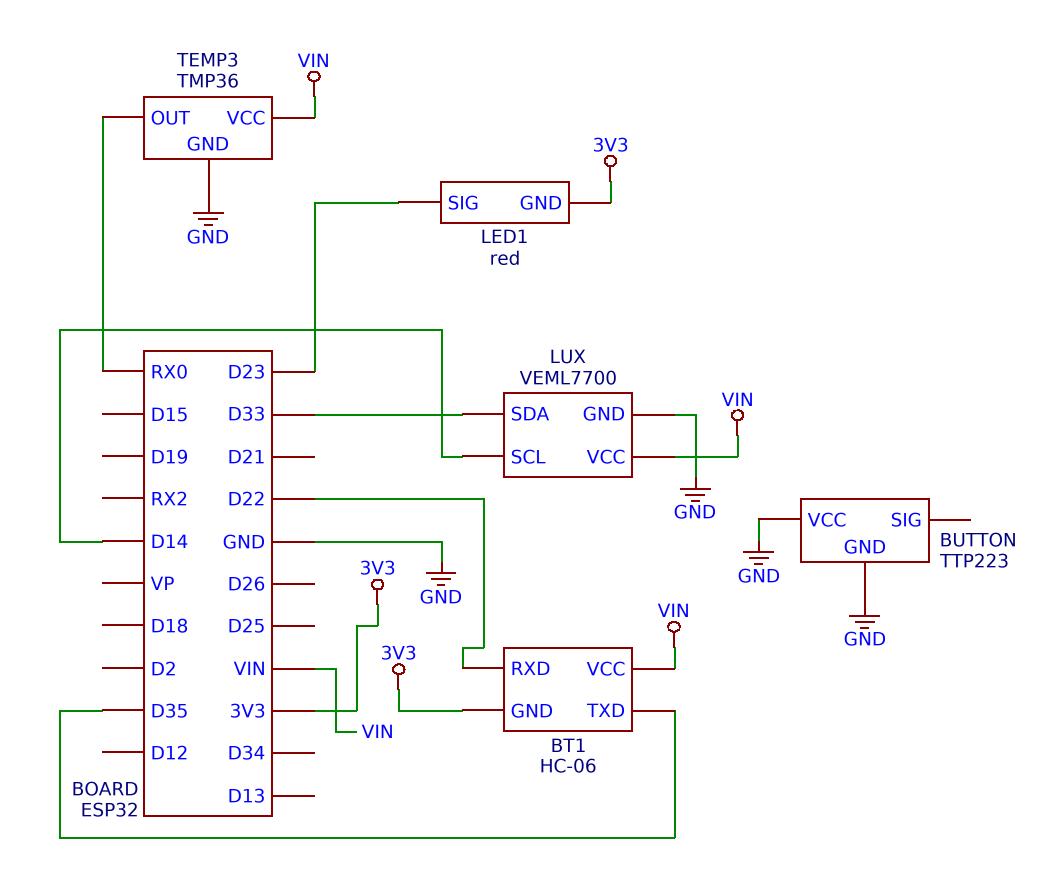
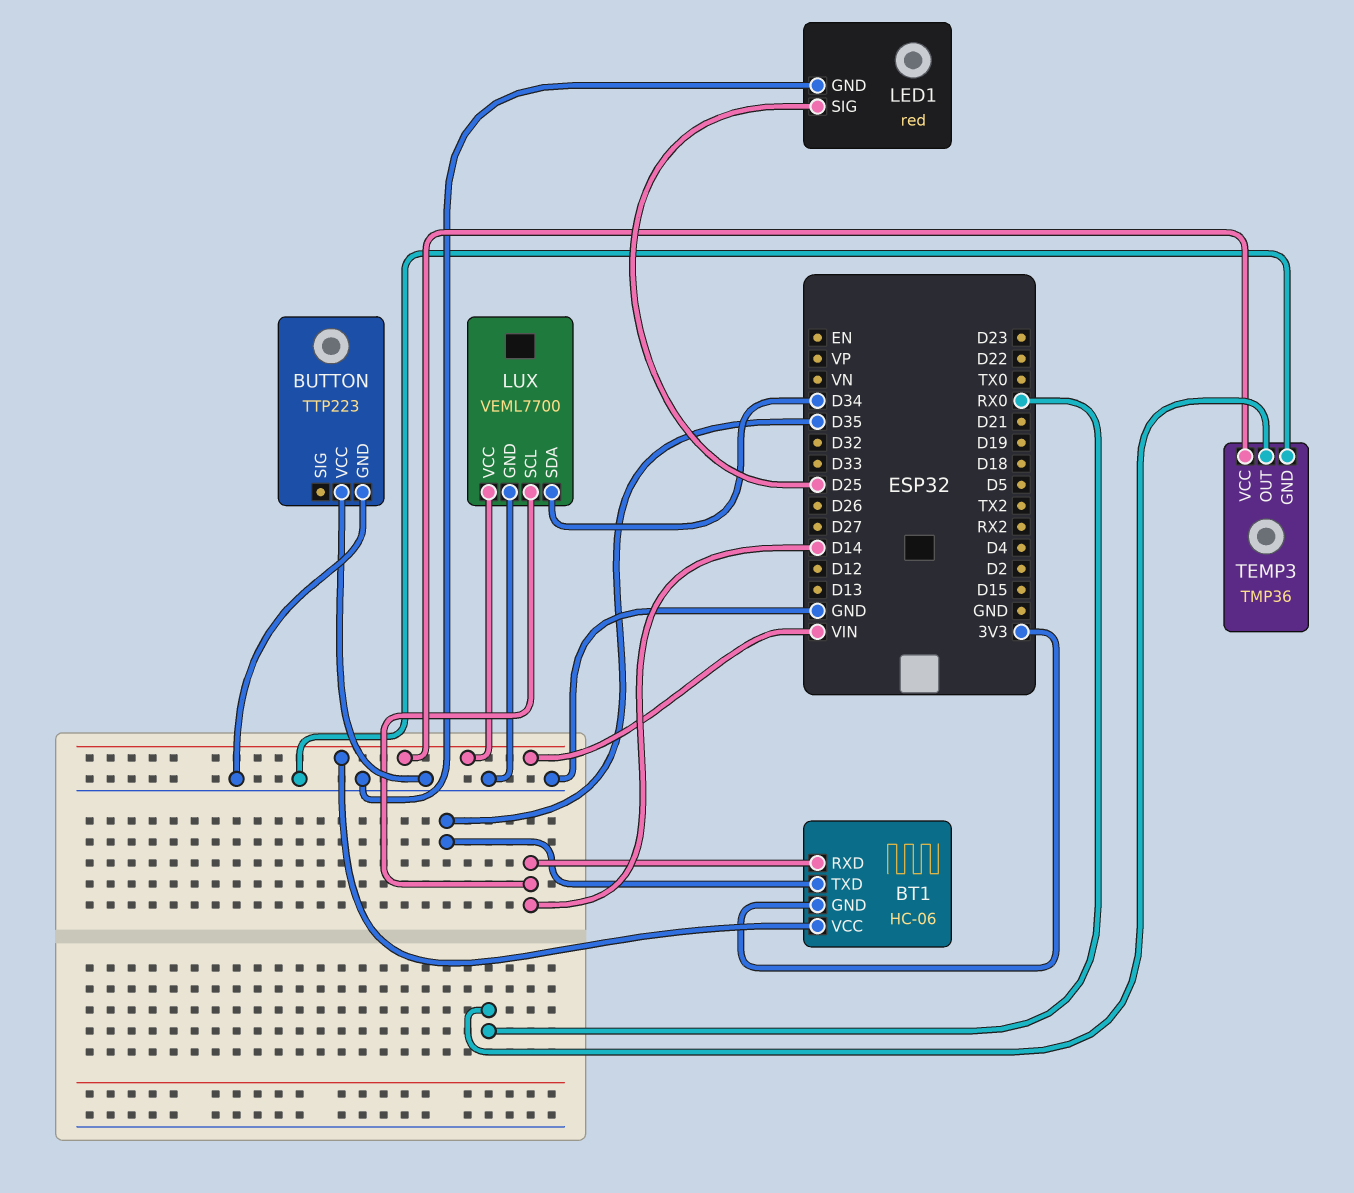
BT1 pin RXD: D22 -> D14
LED1 pin GND: 3V3 -> GND
LED1 pin SIG: D23 -> D25
LUX pin SDA: D33 -> D34

